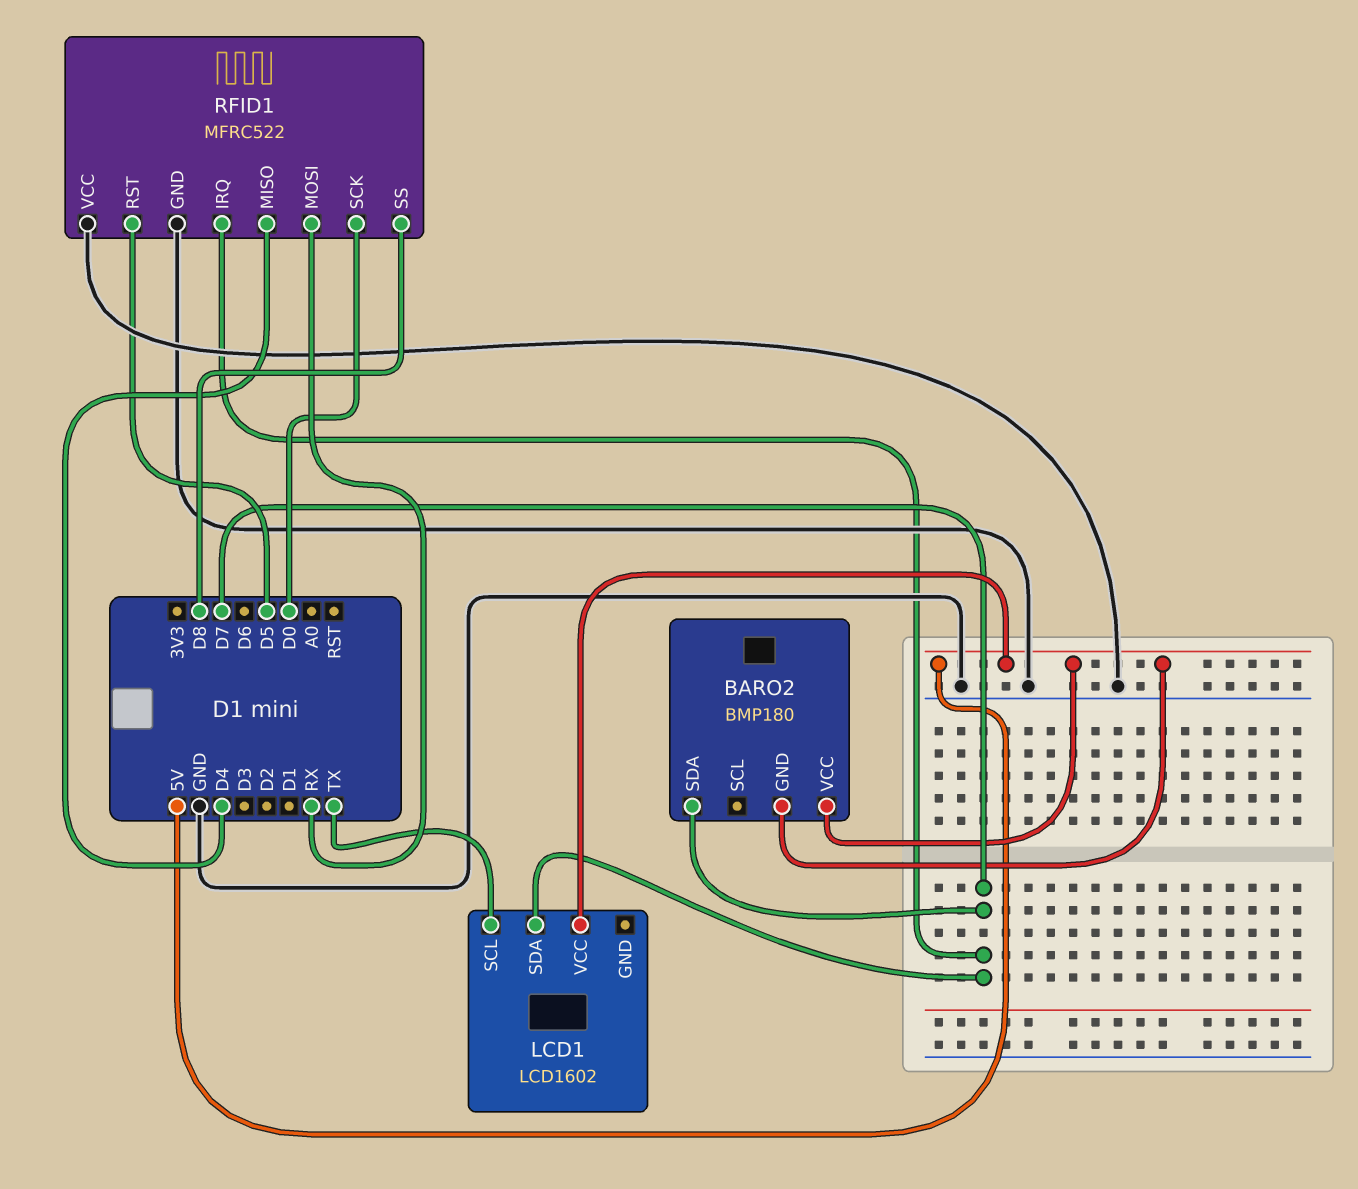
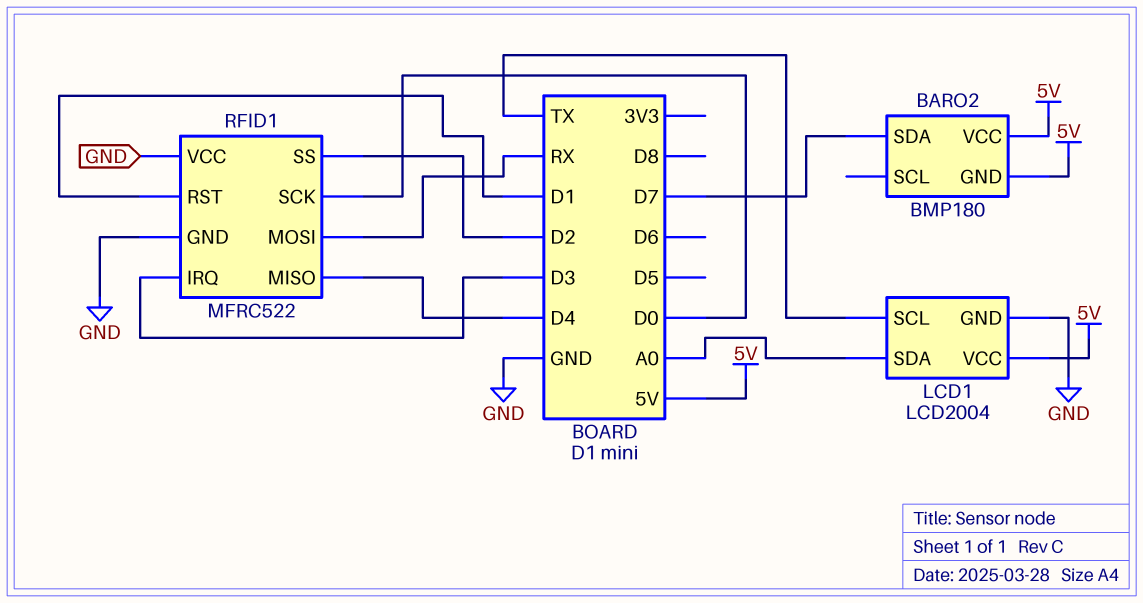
LCD1: LCD1602 -> LCD2004
LCD1 pin GND: none -> GND
LCD1 pin SDA: D7 -> A0
RFID1 pin IRQ: D7 -> D3
RFID1 pin RST: D5 -> D1
RFID1 pin SS: D8 -> D2

